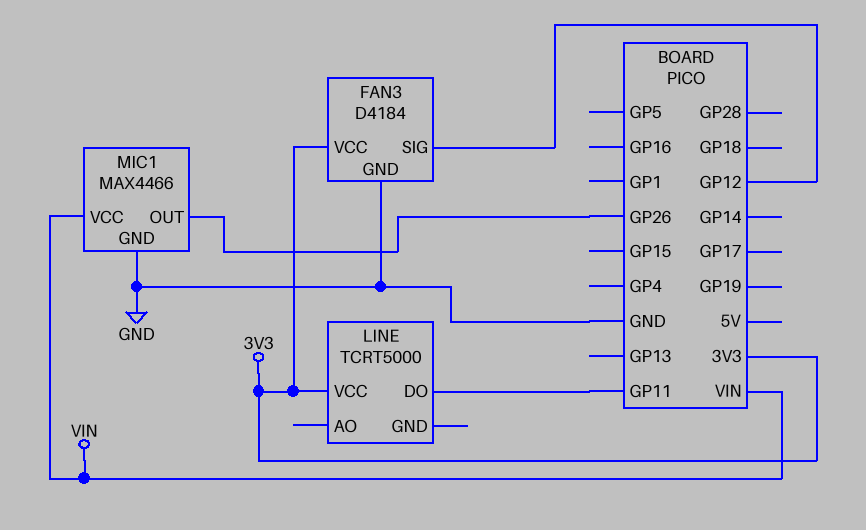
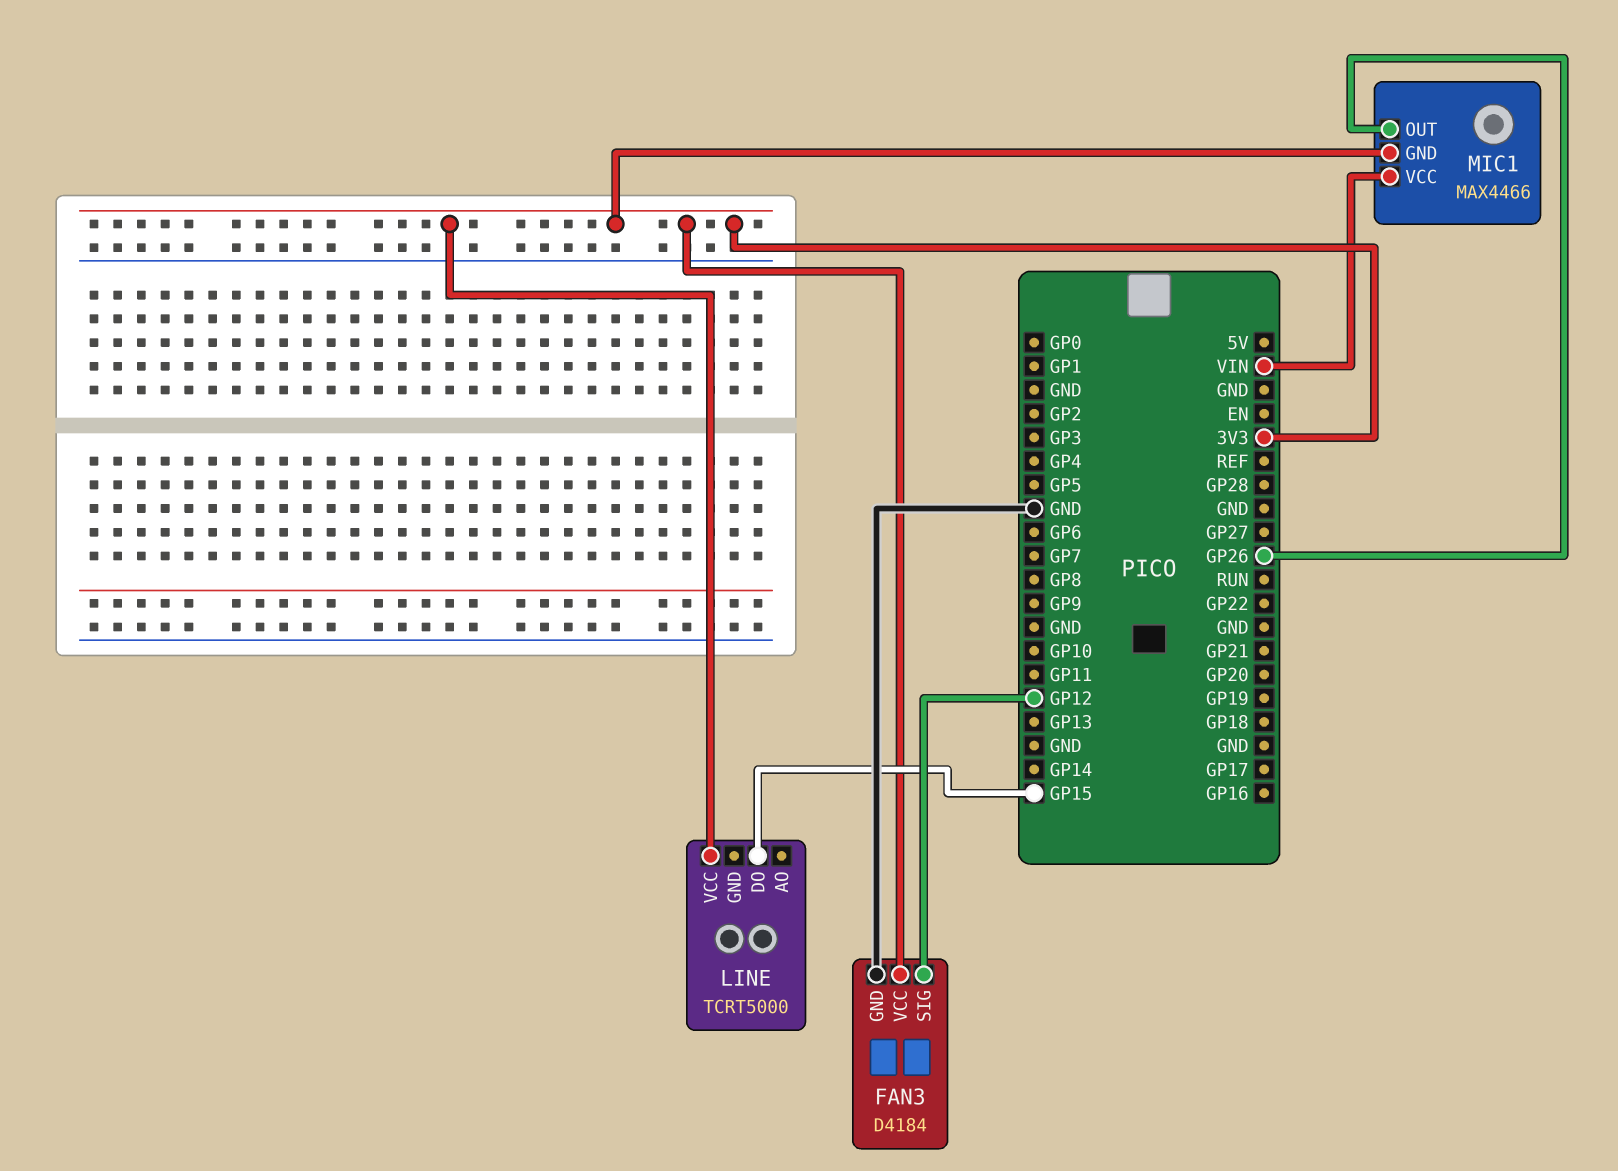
LINE pin DO: GP11 -> GP15
MIC1 pin GND: GND -> 3V3

